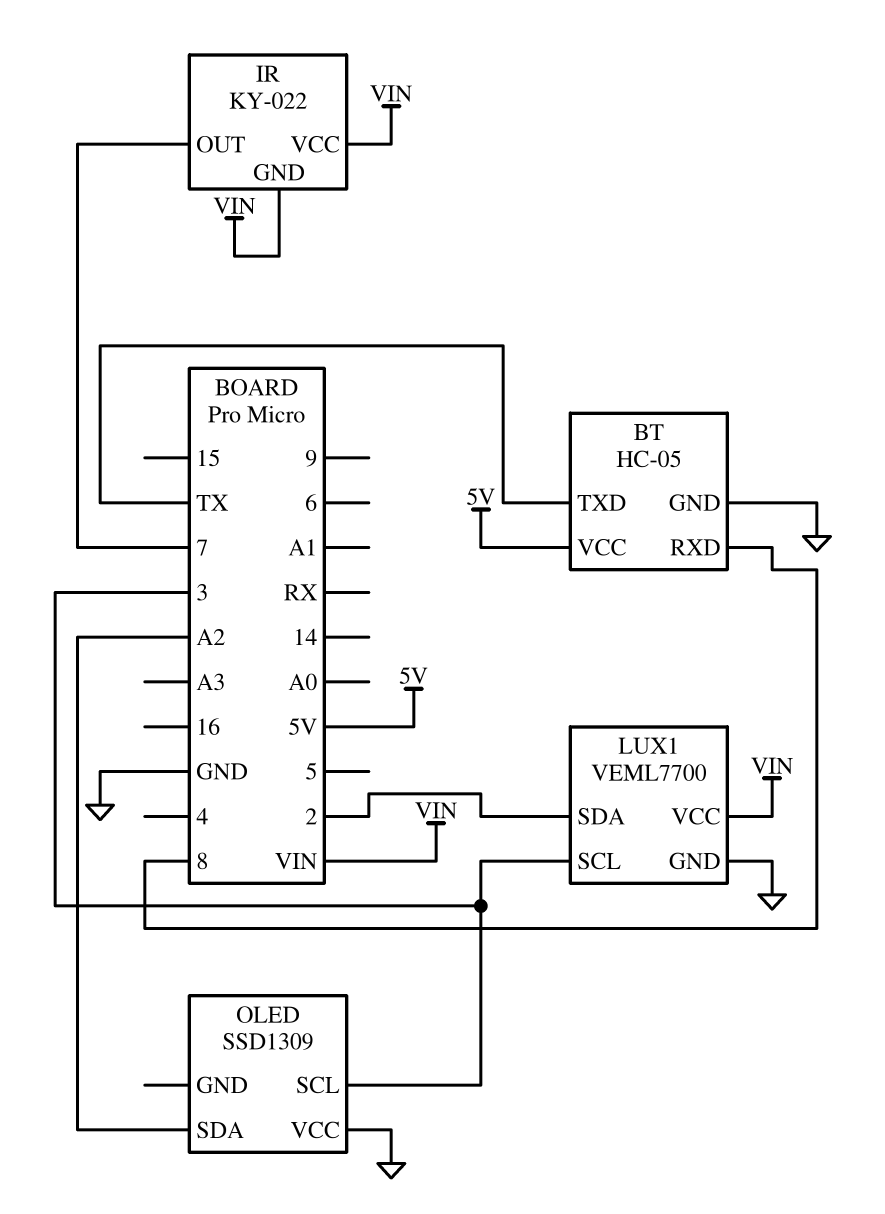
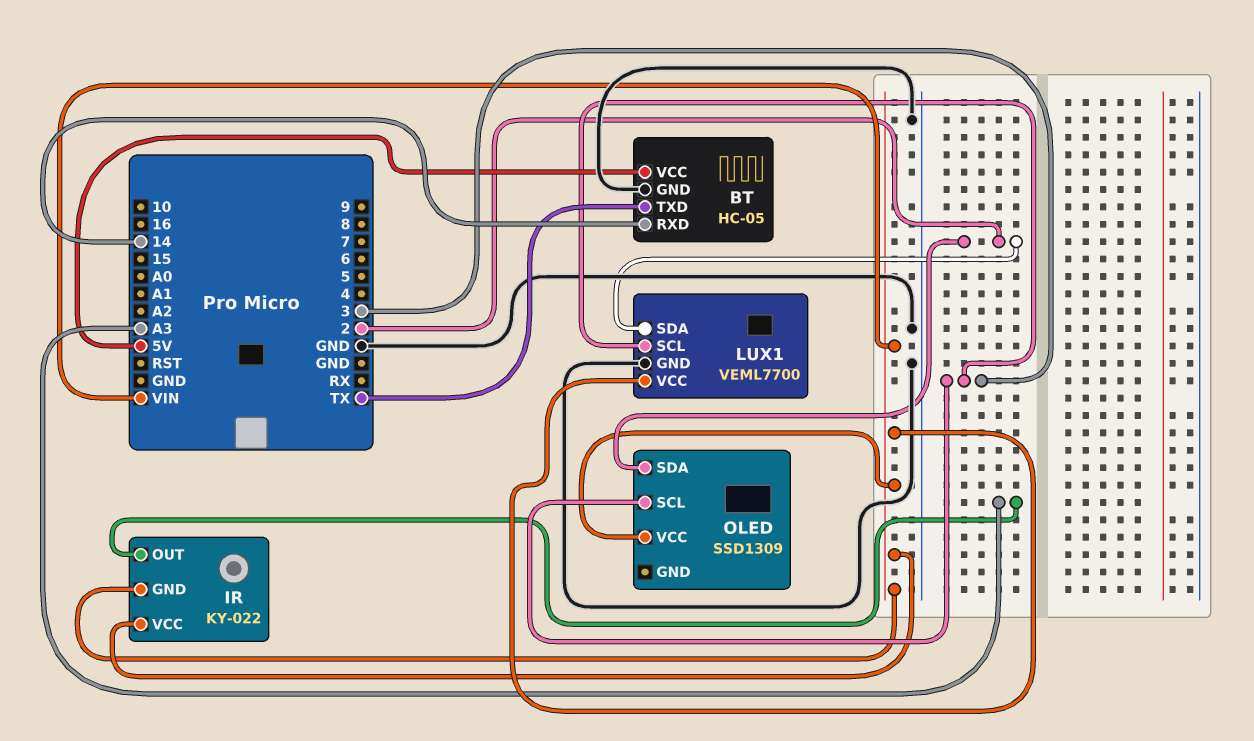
BT pin RXD: 8 -> 14
IR pin OUT: 7 -> A3
OLED pin SDA: A2 -> 2
OLED pin VCC: GND -> VIN

